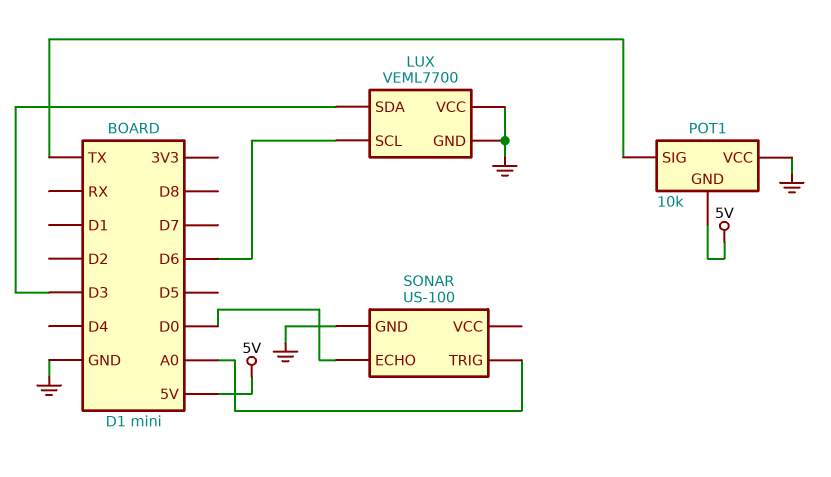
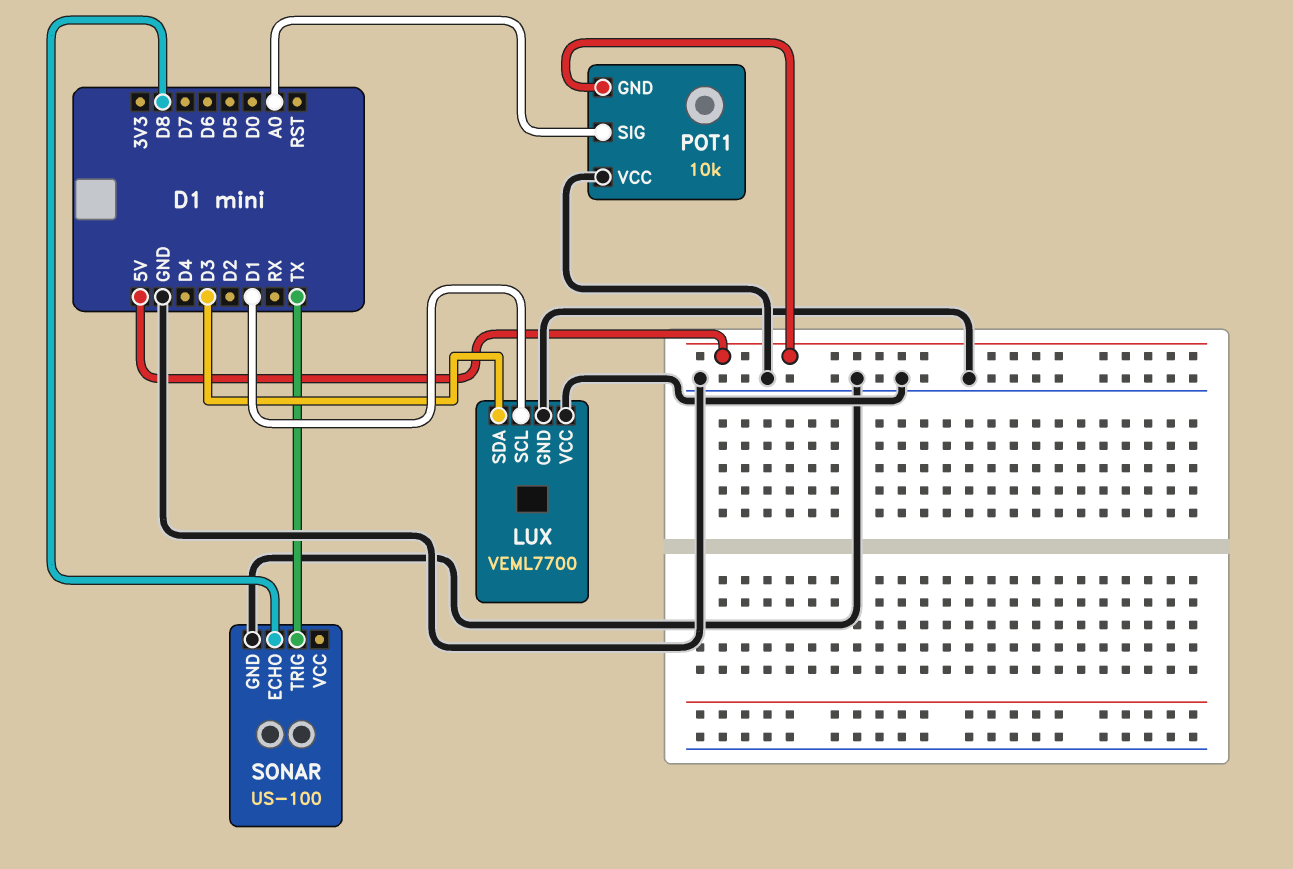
LUX pin SCL: D6 -> D1
POT1 pin SIG: TX -> A0
SONAR pin ECHO: D0 -> D8
SONAR pin TRIG: A0 -> TX

